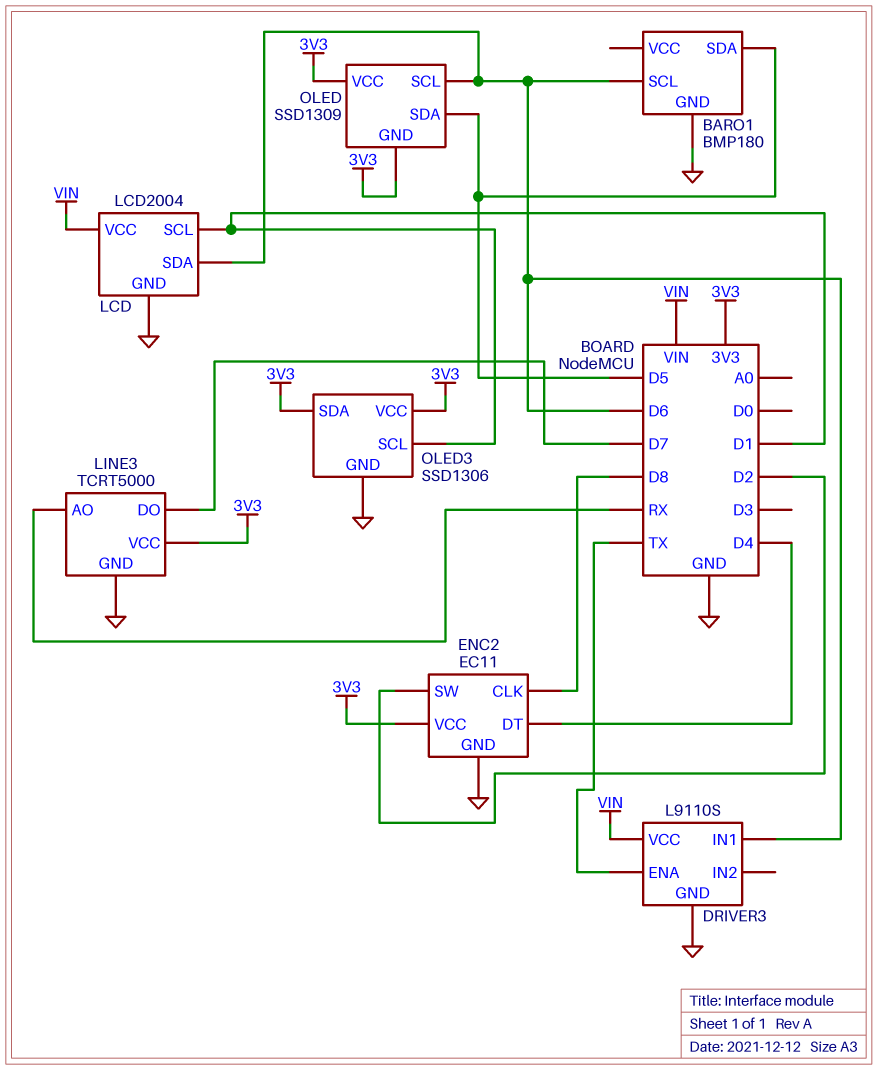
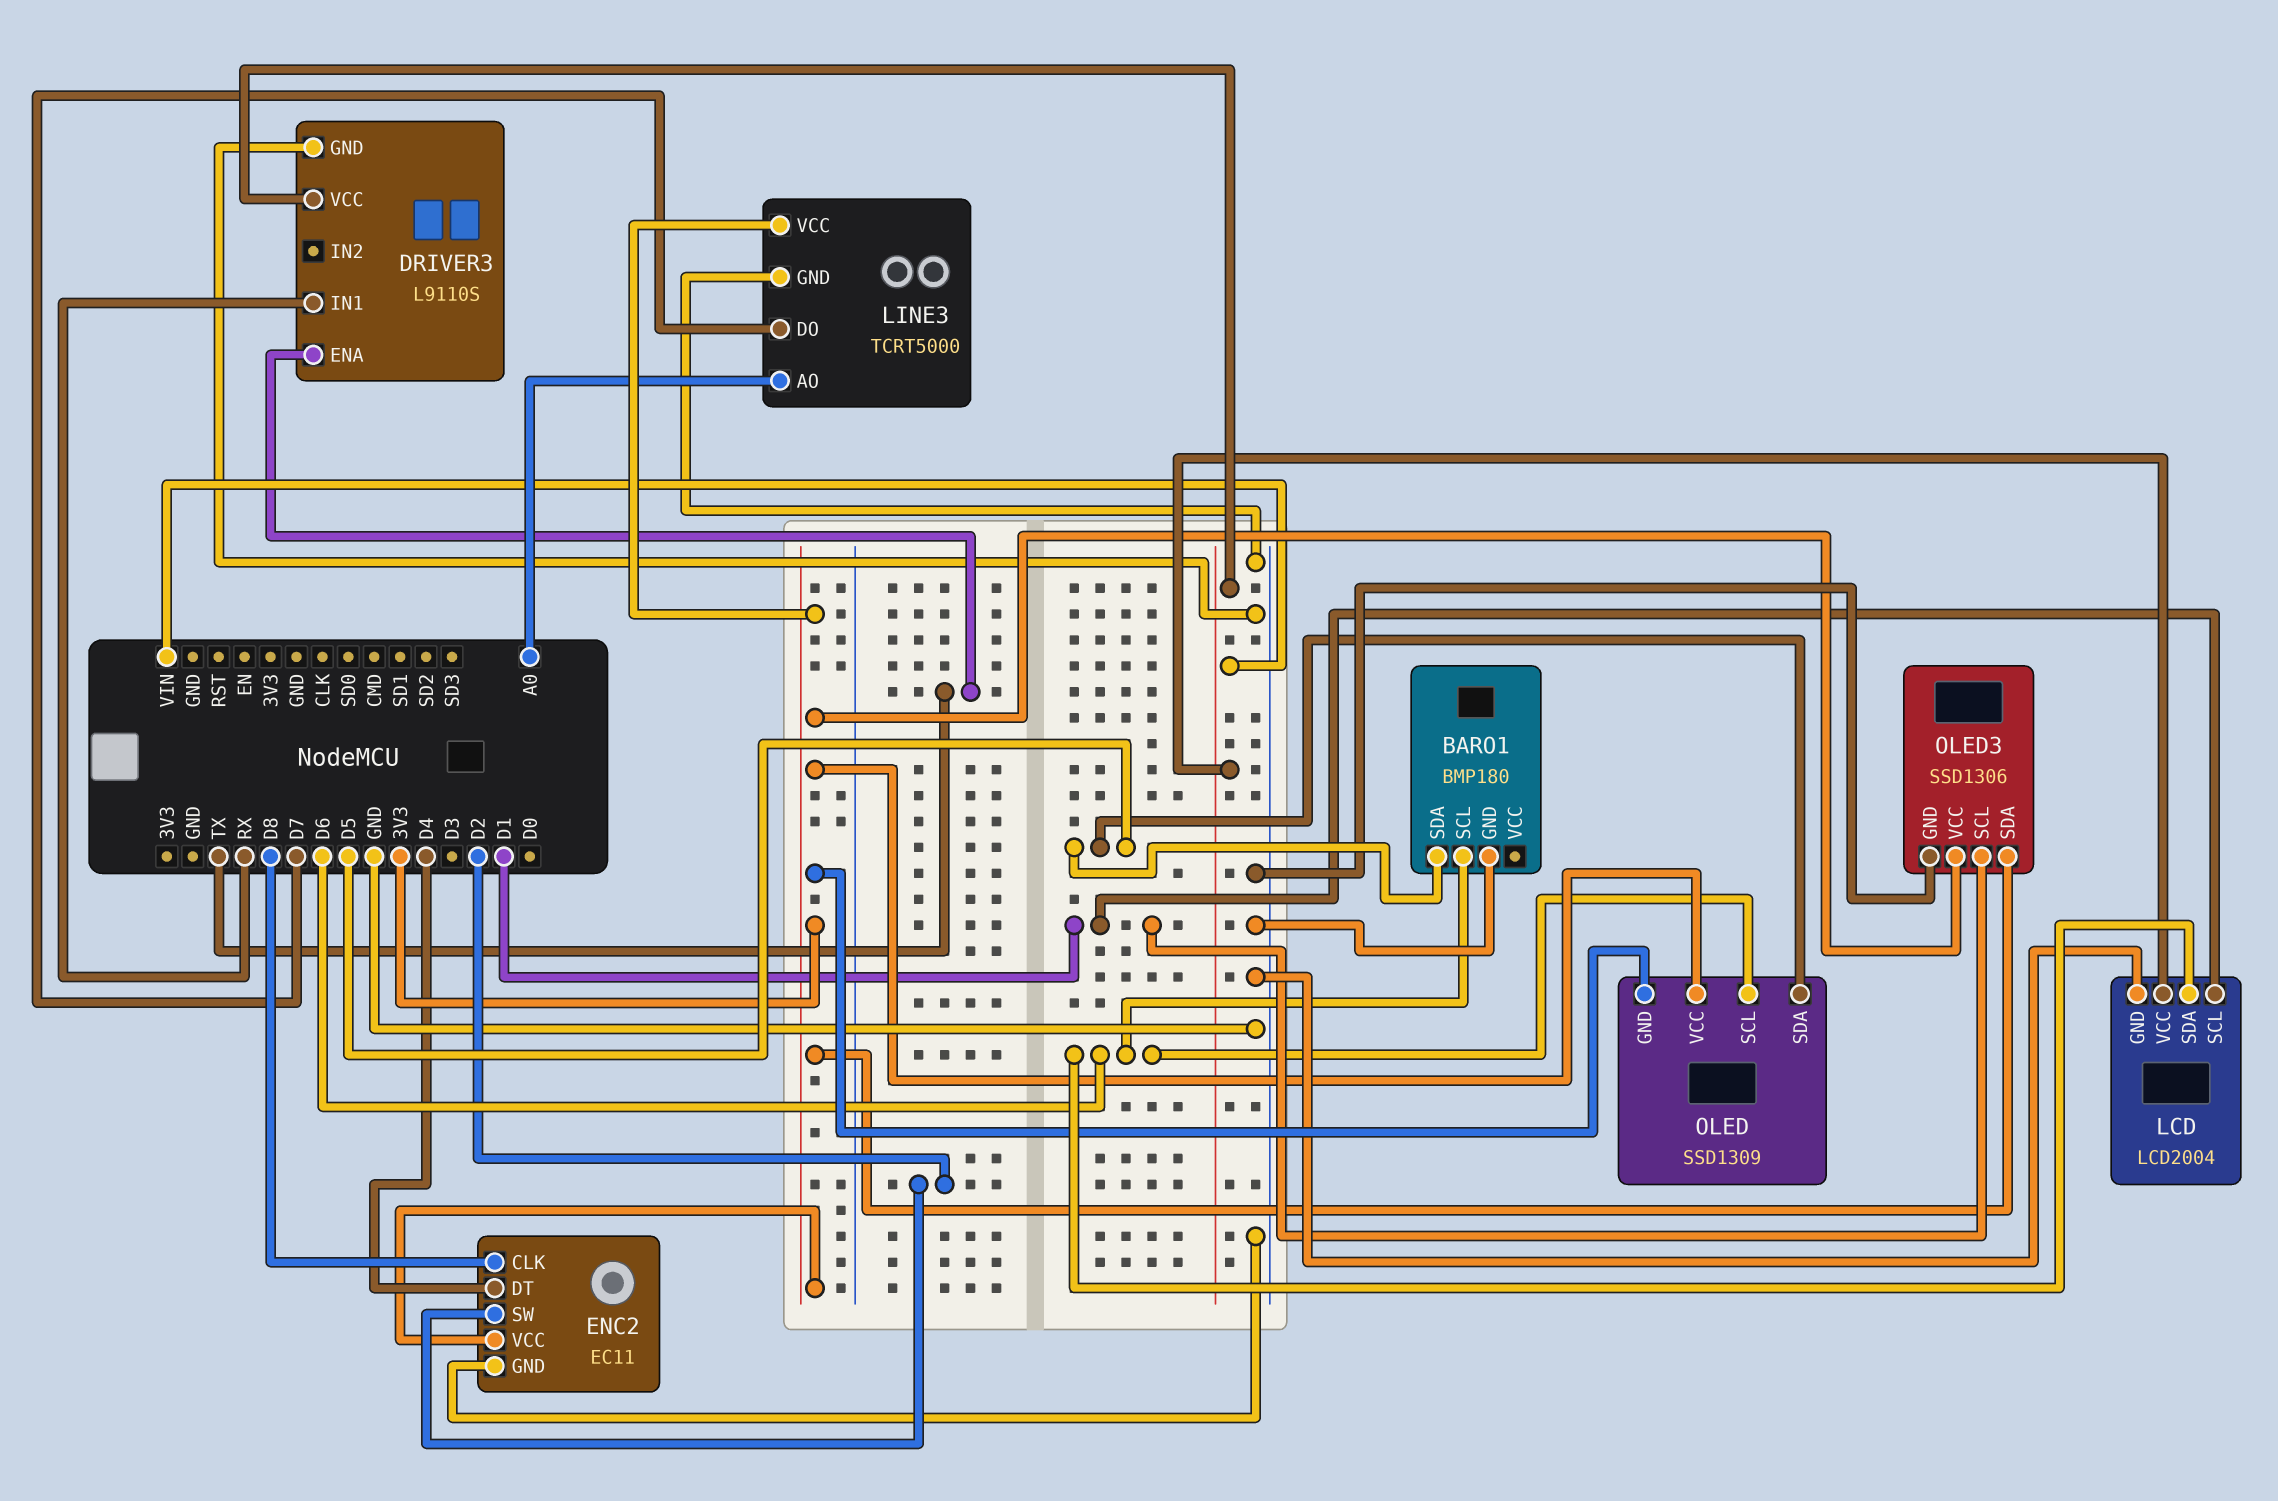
DRIVER3 pin IN1: D6 -> RX
LINE3 pin AO: RX -> A0

